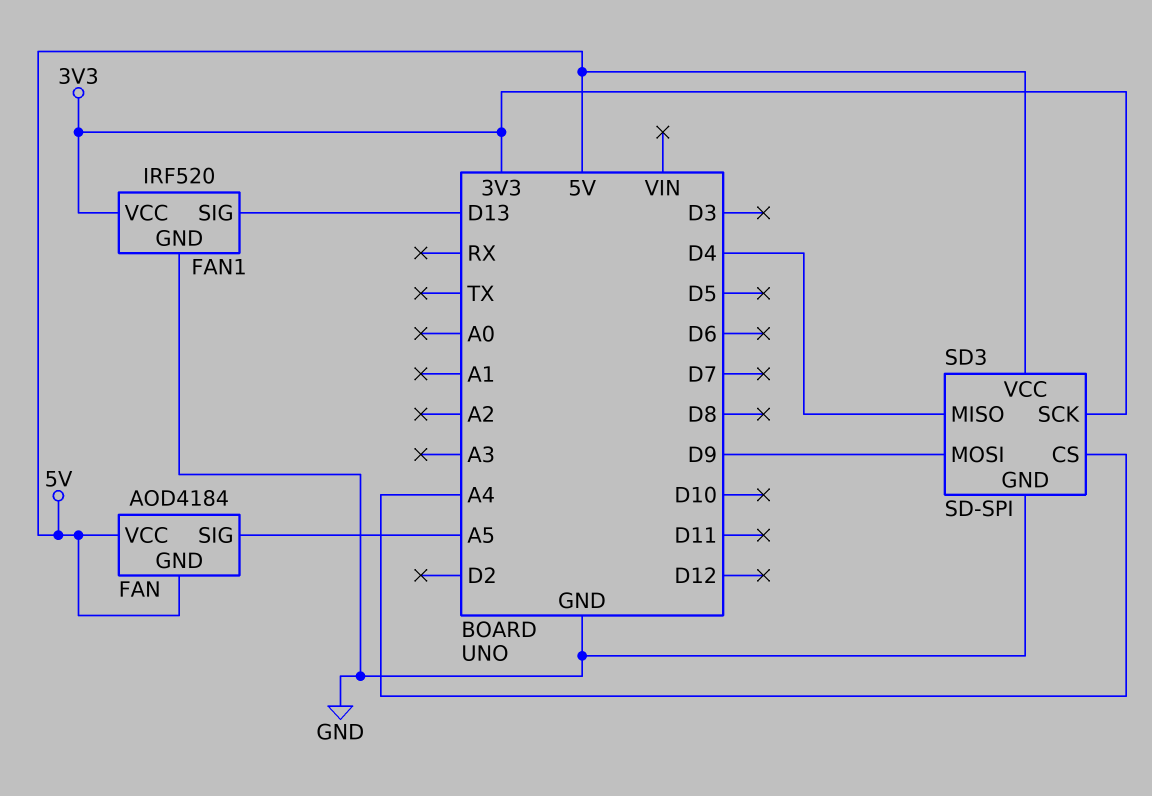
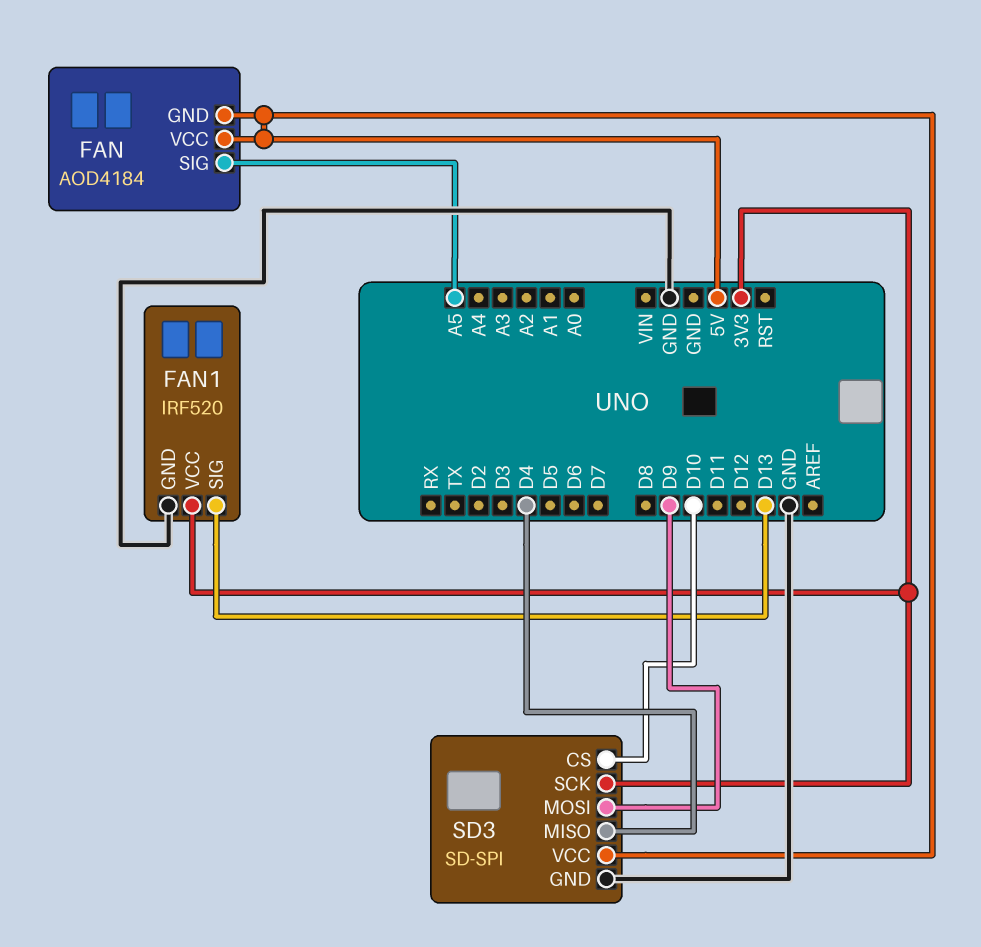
SD3 pin CS: A4 -> D10

